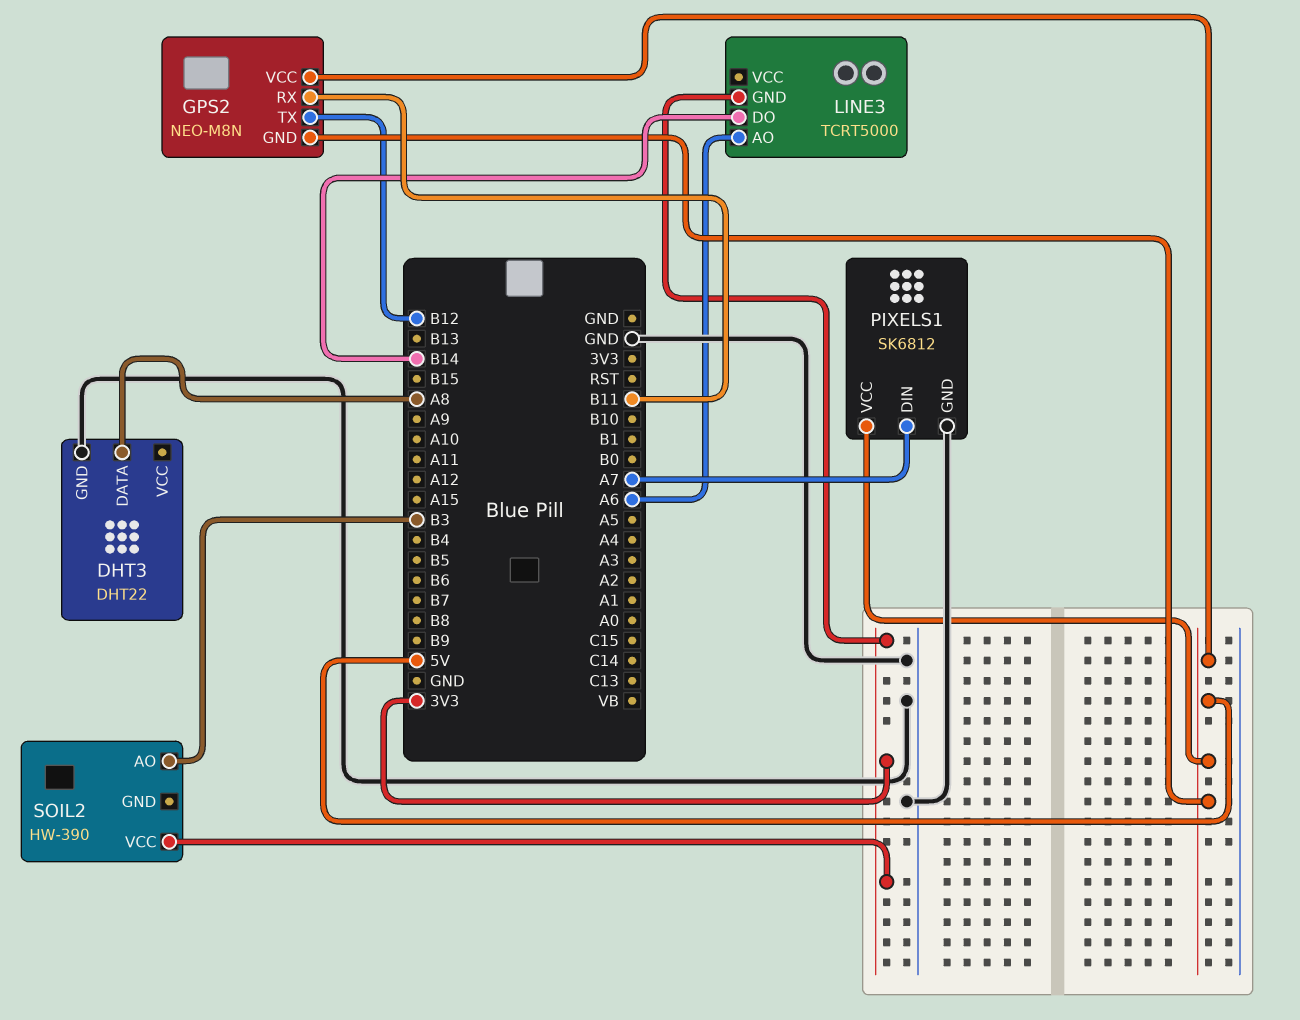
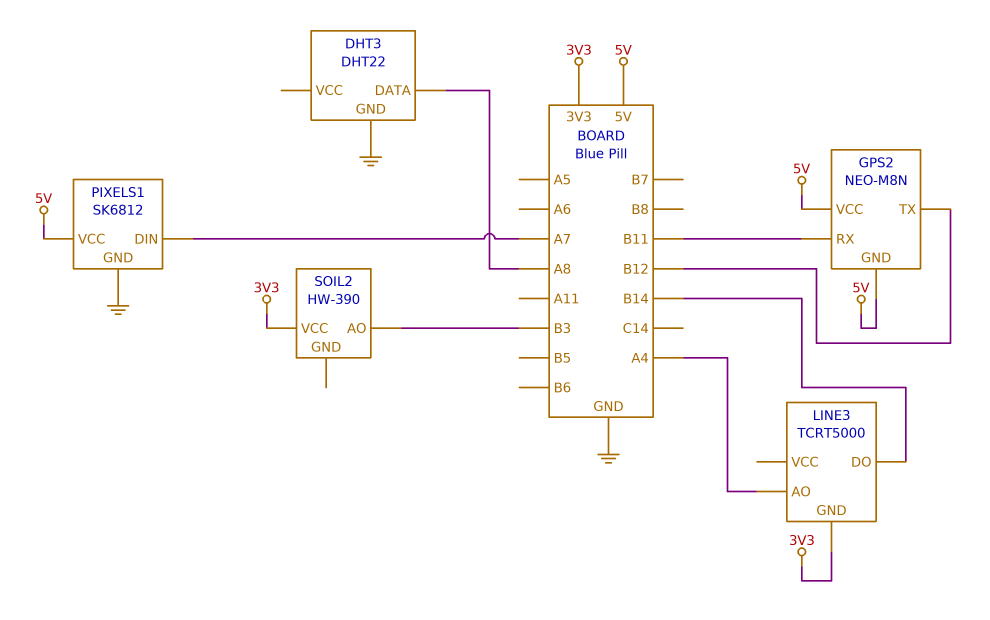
LINE3 pin AO: A6 -> A4

